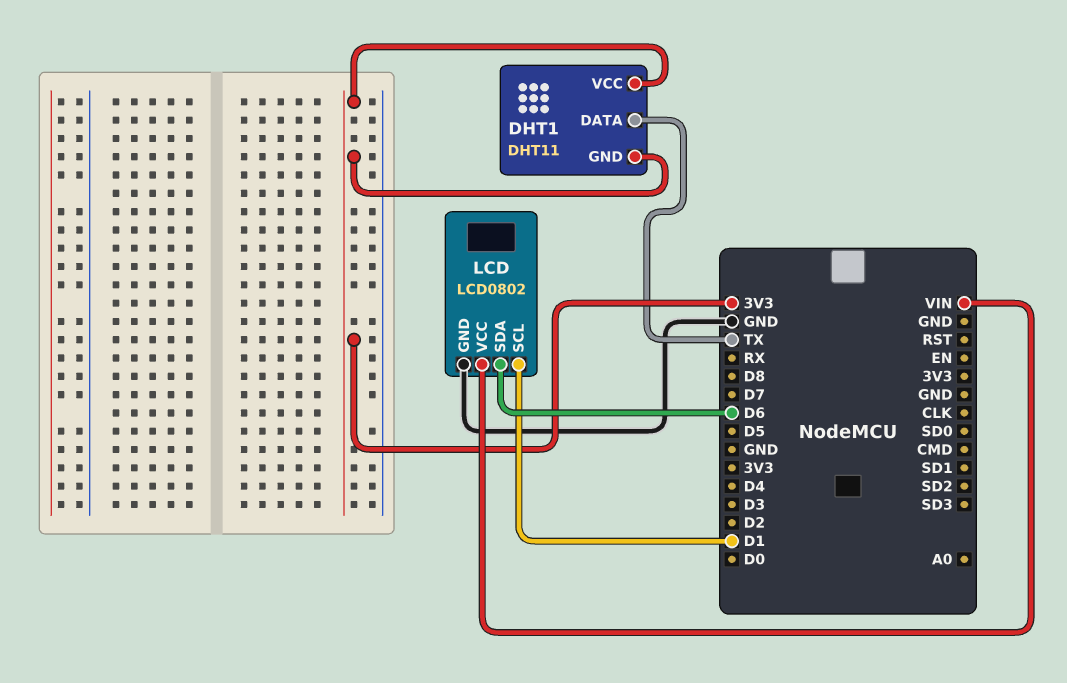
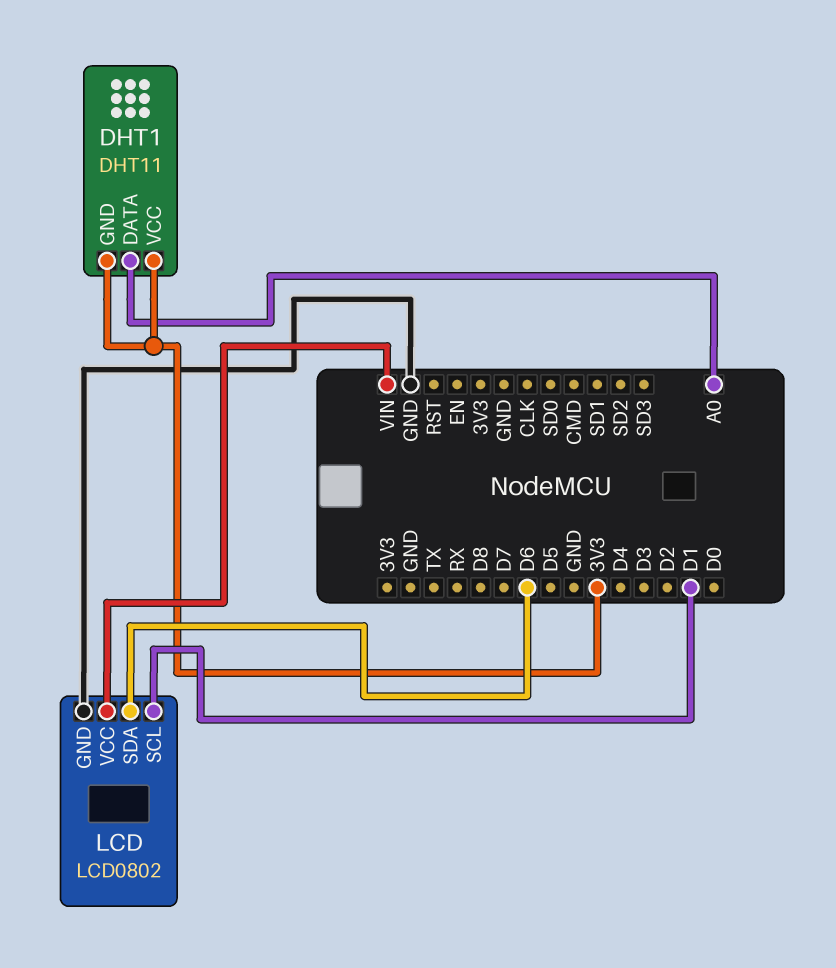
DHT1 pin DATA: TX -> A0

